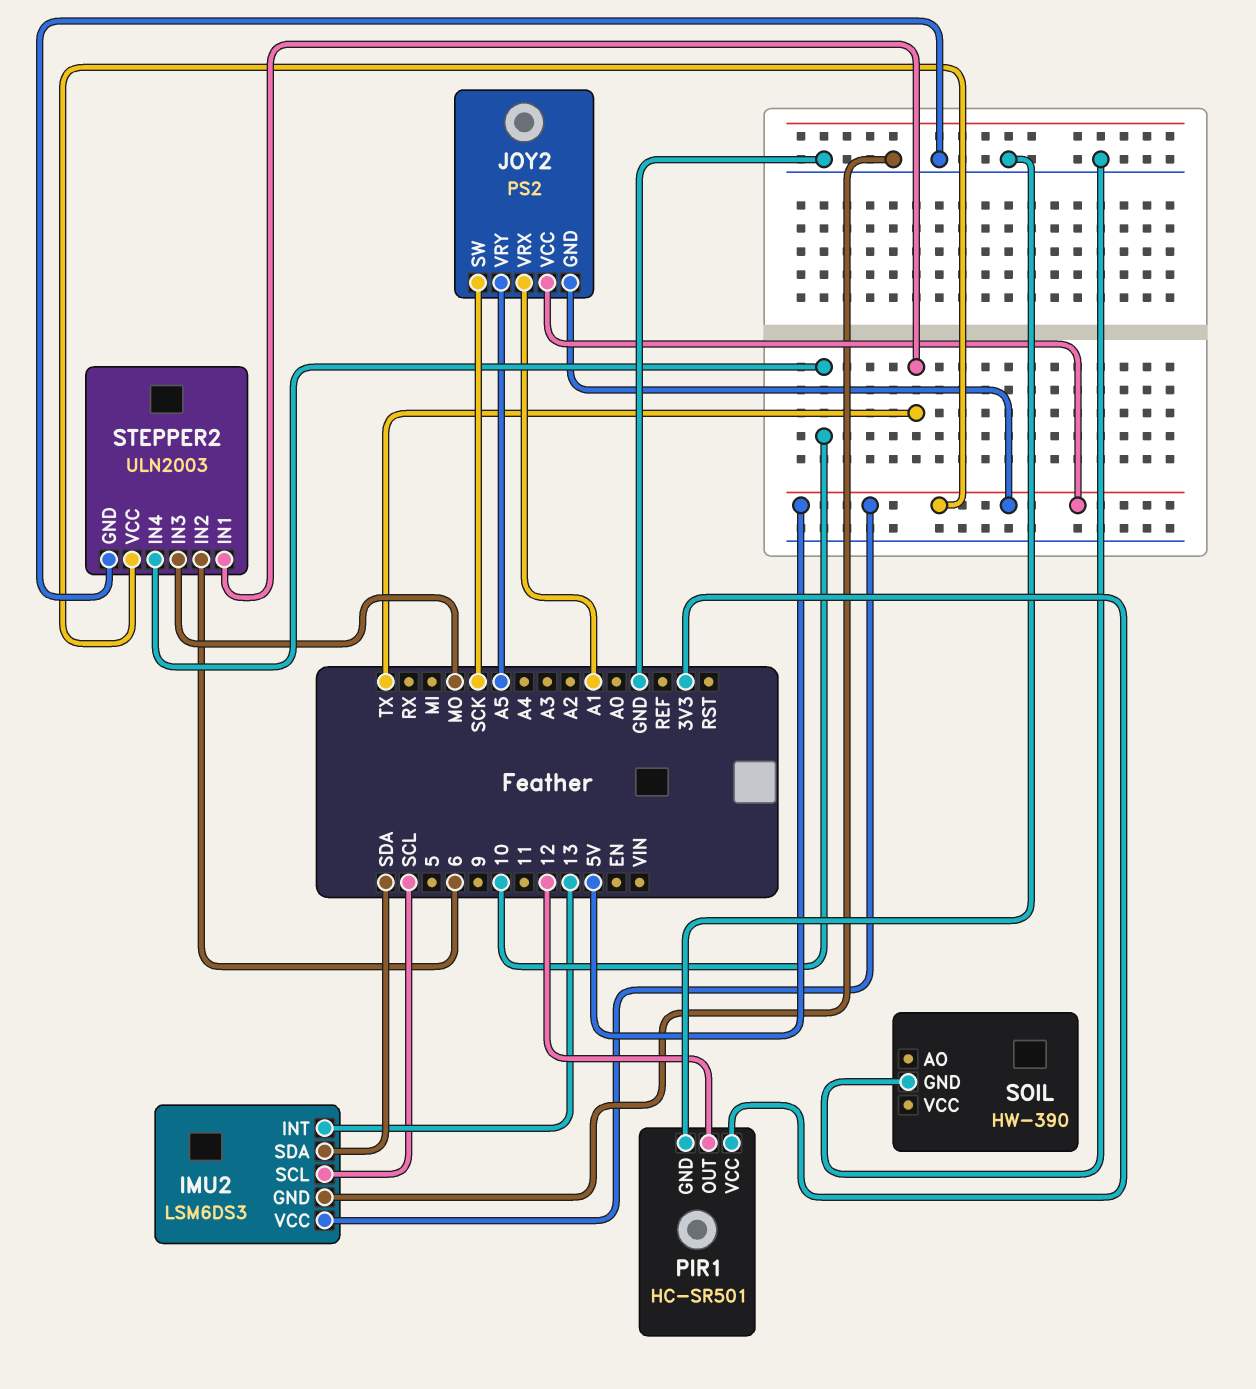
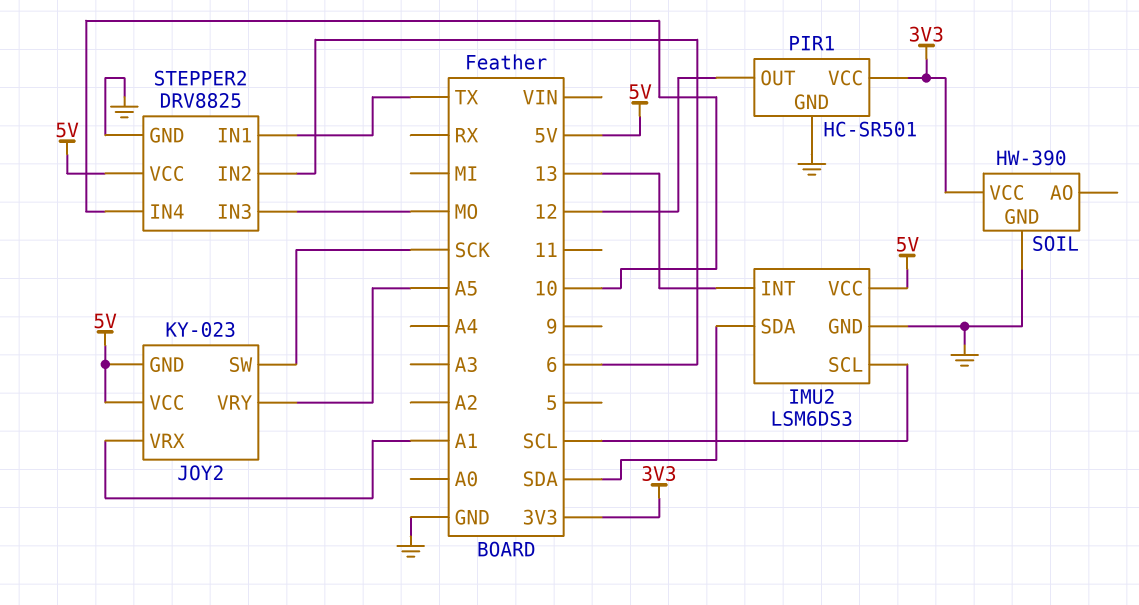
JOY2: PS2 -> KY-023
SOIL pin VCC: none -> 3V3
STEPPER2: ULN2003 -> DRV8825

